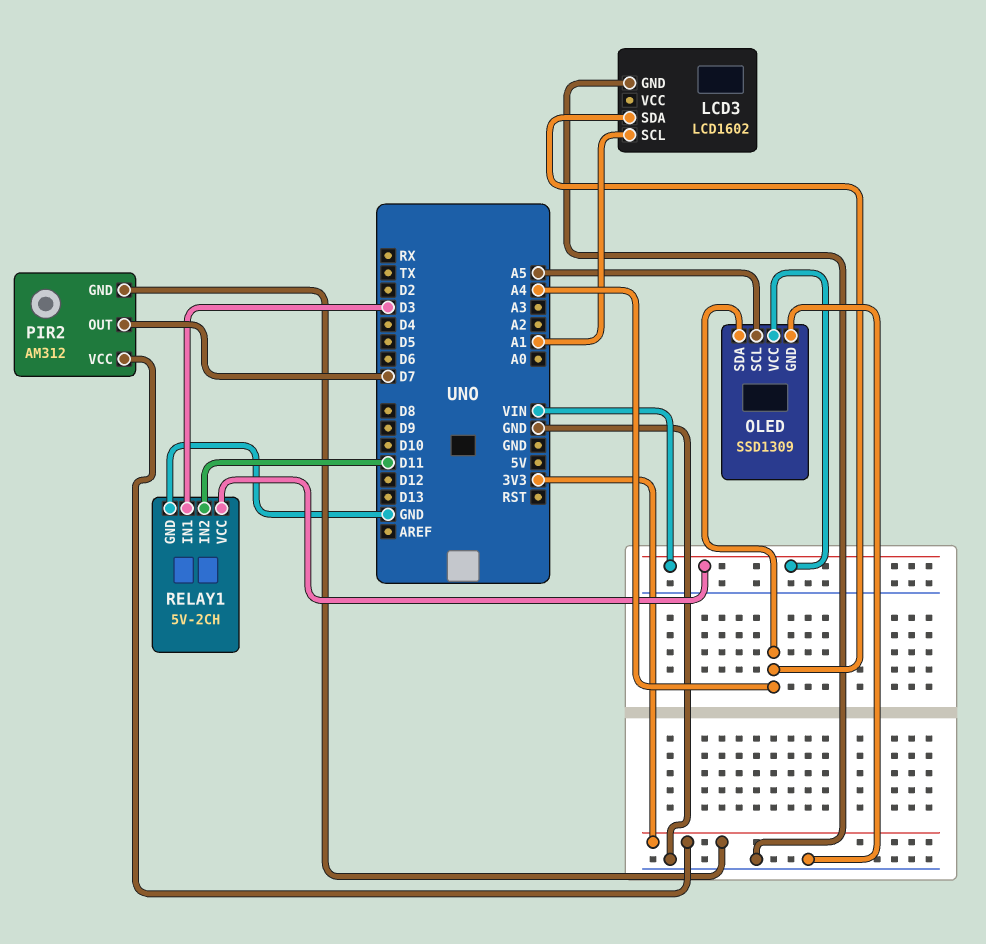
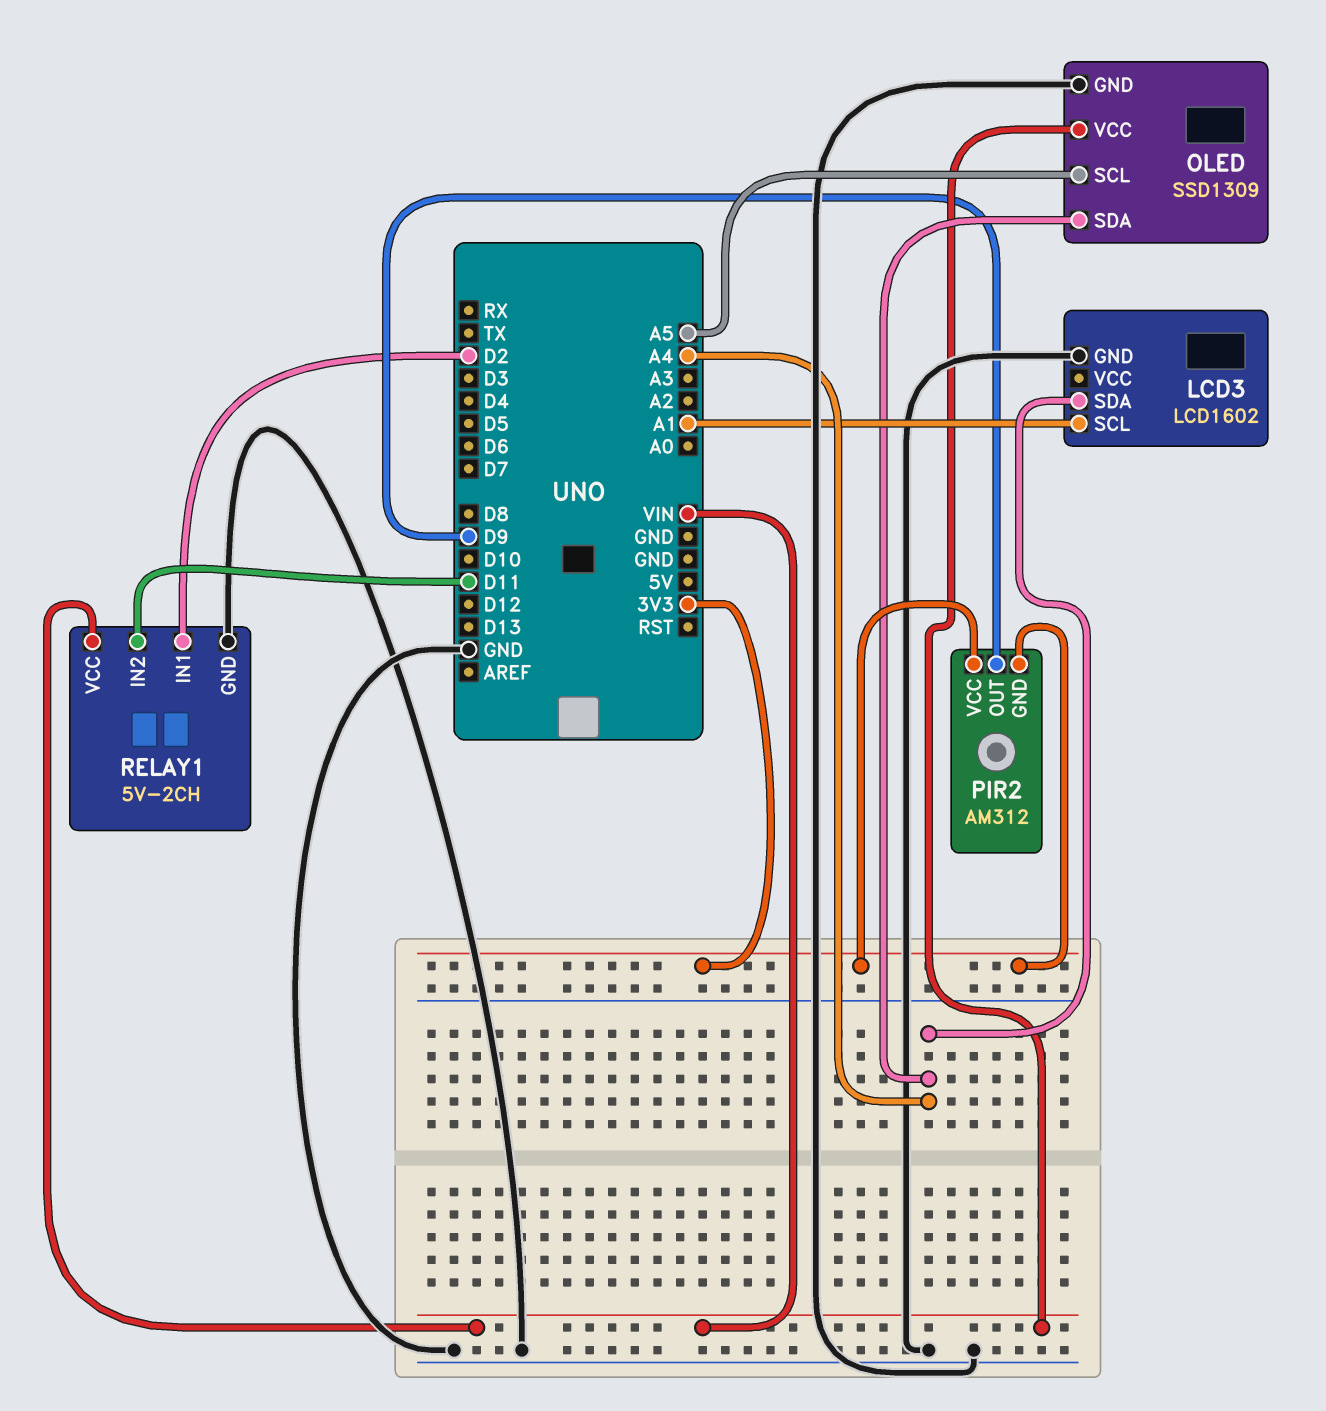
PIR2 pin OUT: D7 -> D9
RELAY1 pin IN1: D3 -> D2

